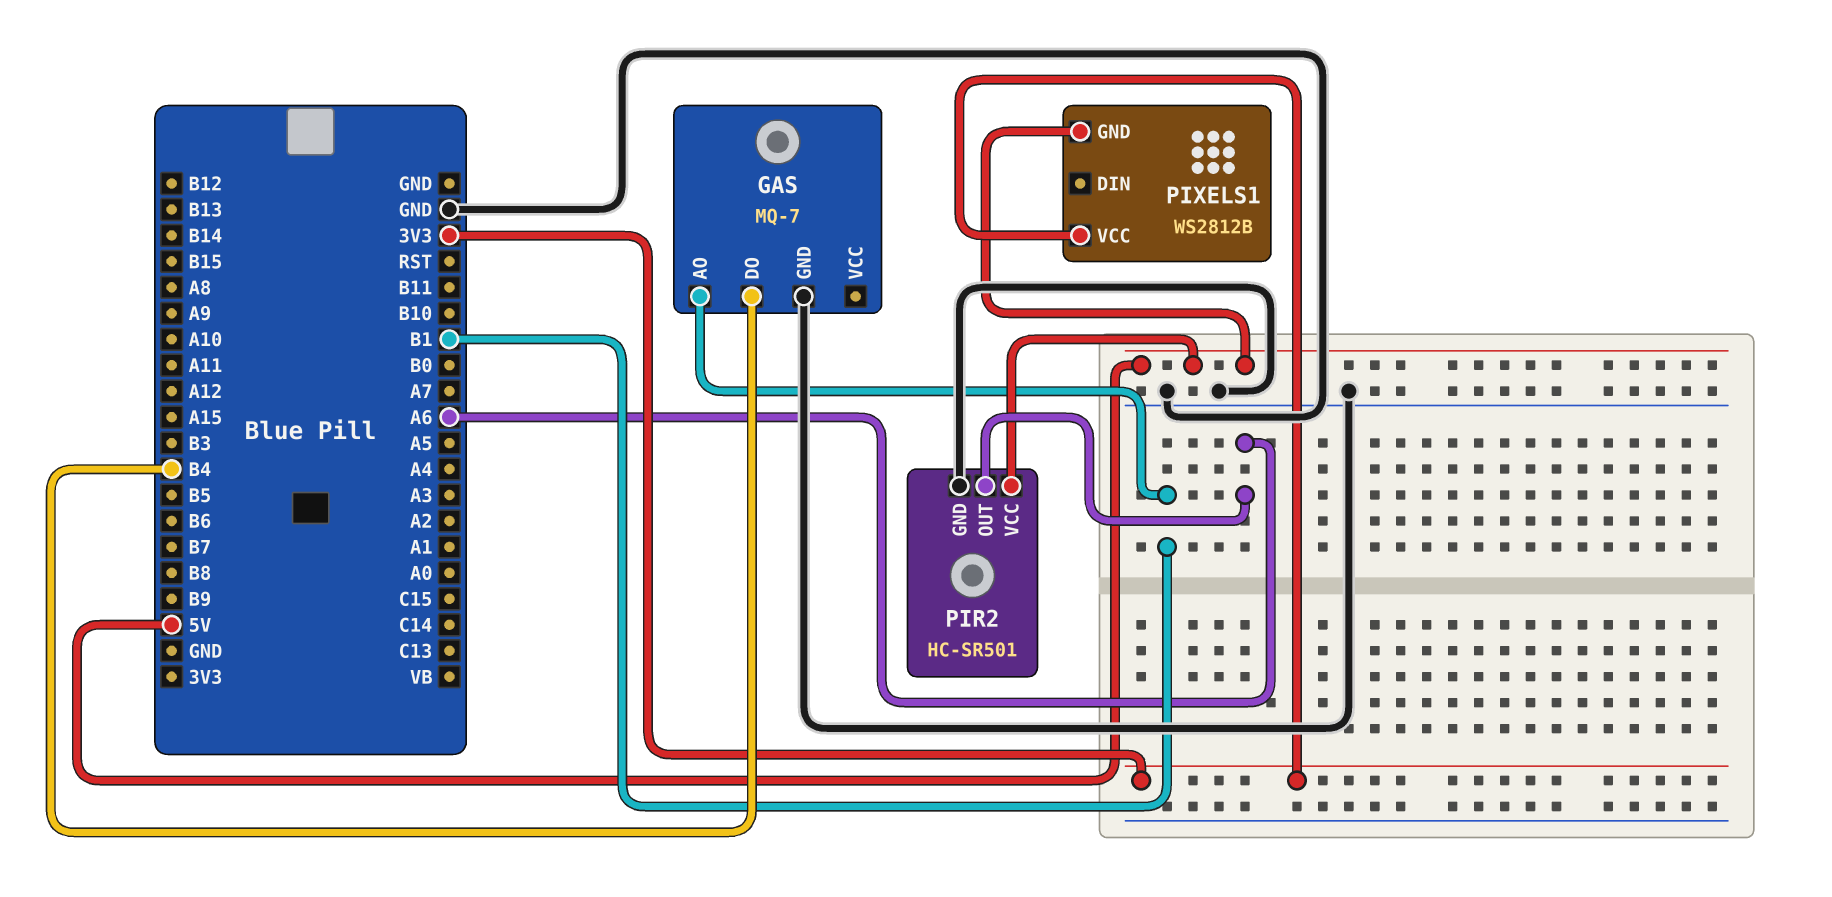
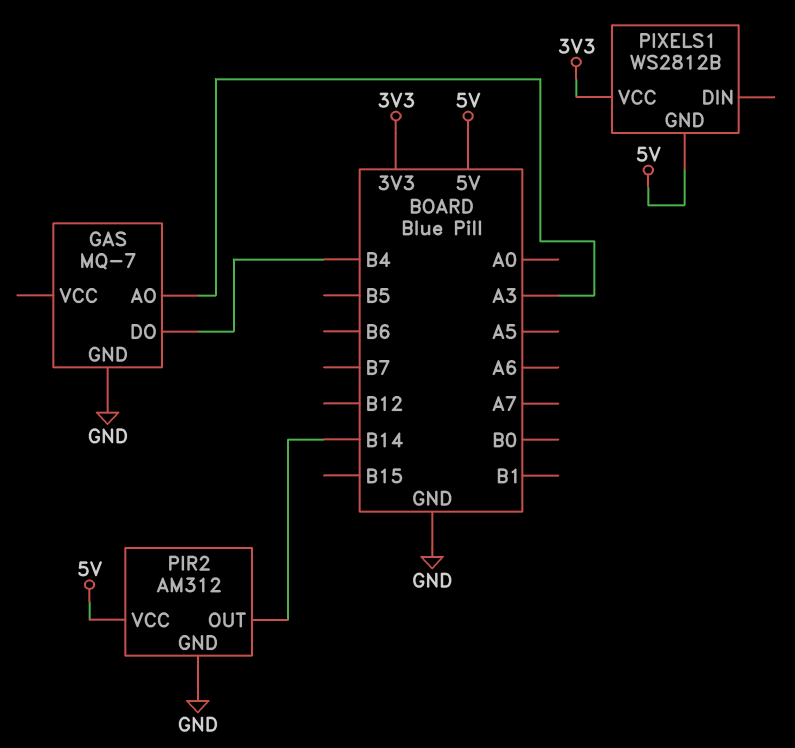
GAS pin AO: B1 -> A3
PIR2: HC-SR501 -> AM312
PIR2 pin OUT: A6 -> B14

